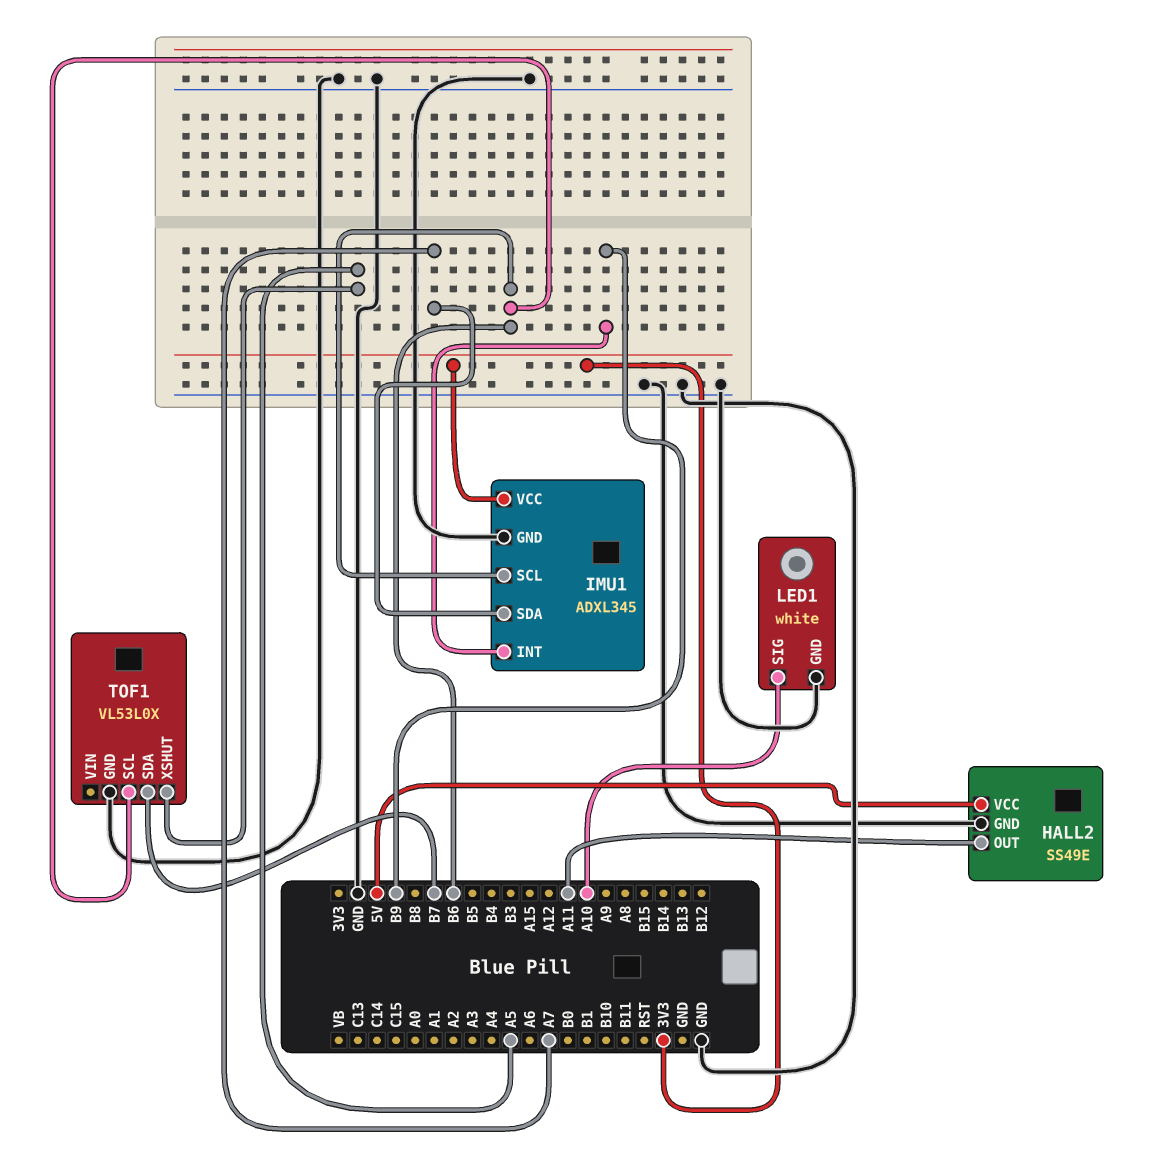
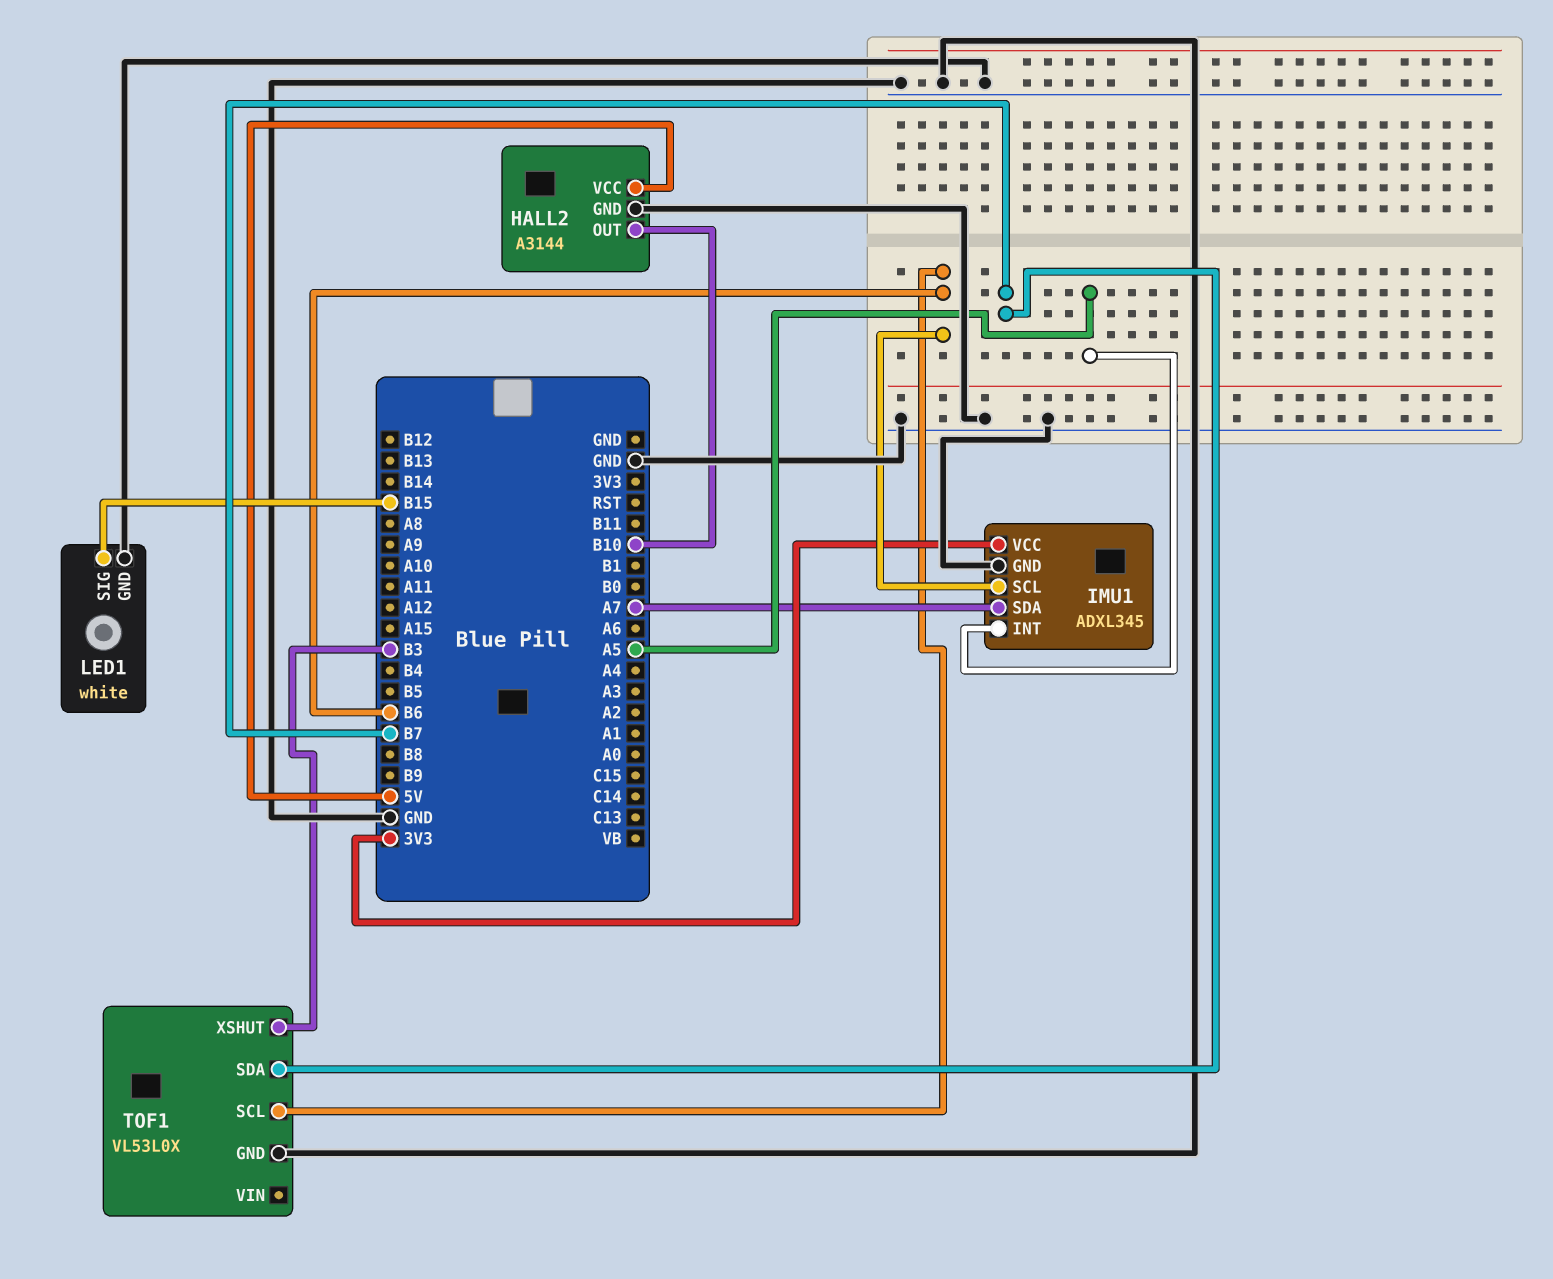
HALL2: SS49E -> A3144
HALL2 pin OUT: A11 -> B10
IMU1 pin INT: B9 -> A5
LED1 pin SIG: A10 -> B15
TOF1 pin XSHUT: A5 -> B3

